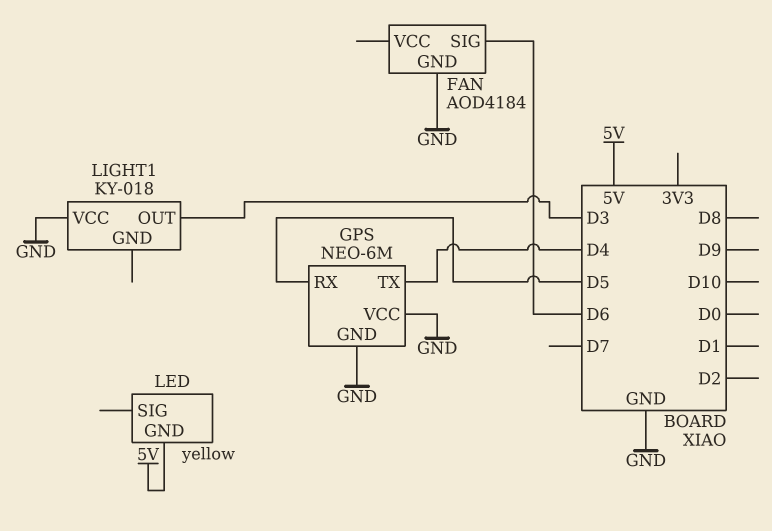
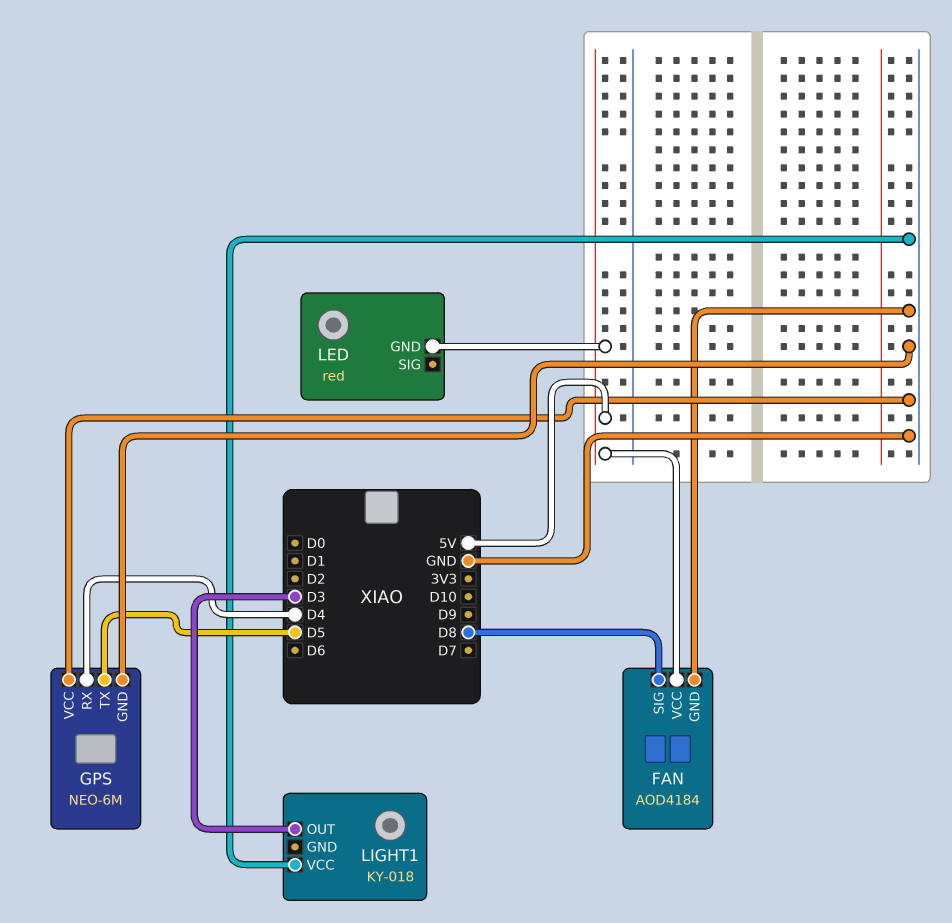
FAN pin SIG: D6 -> D8
FAN pin VCC: none -> 5V
GPS pin RX: D5 -> D4
GPS pin TX: D4 -> D5
LED: yellow -> red

